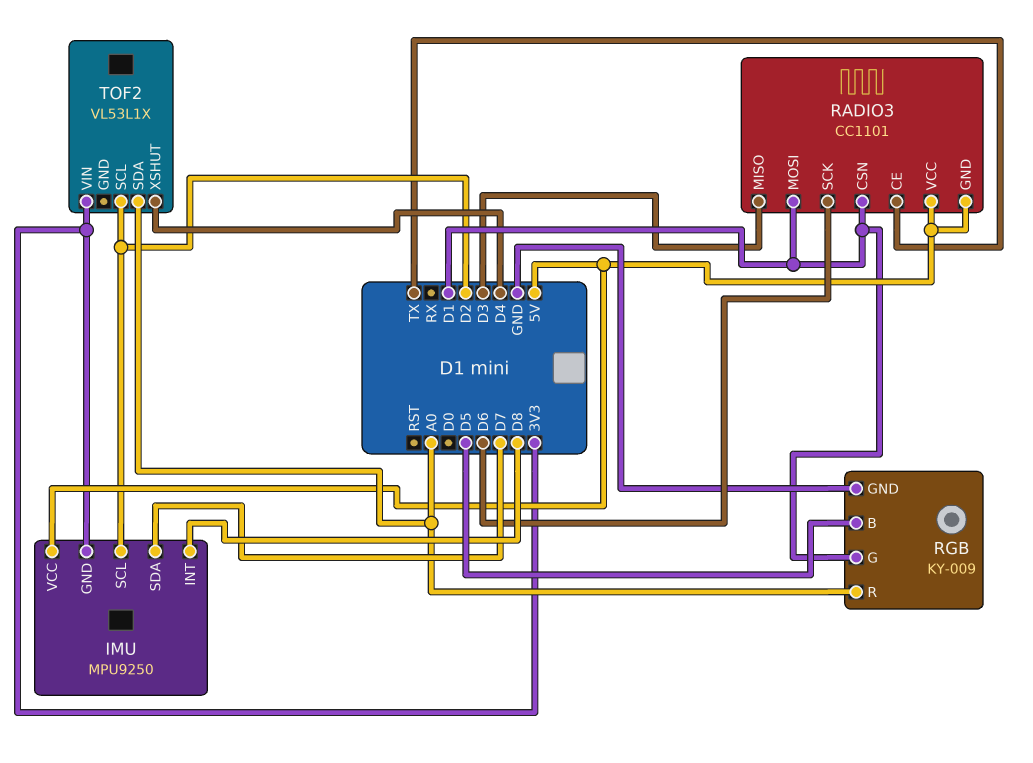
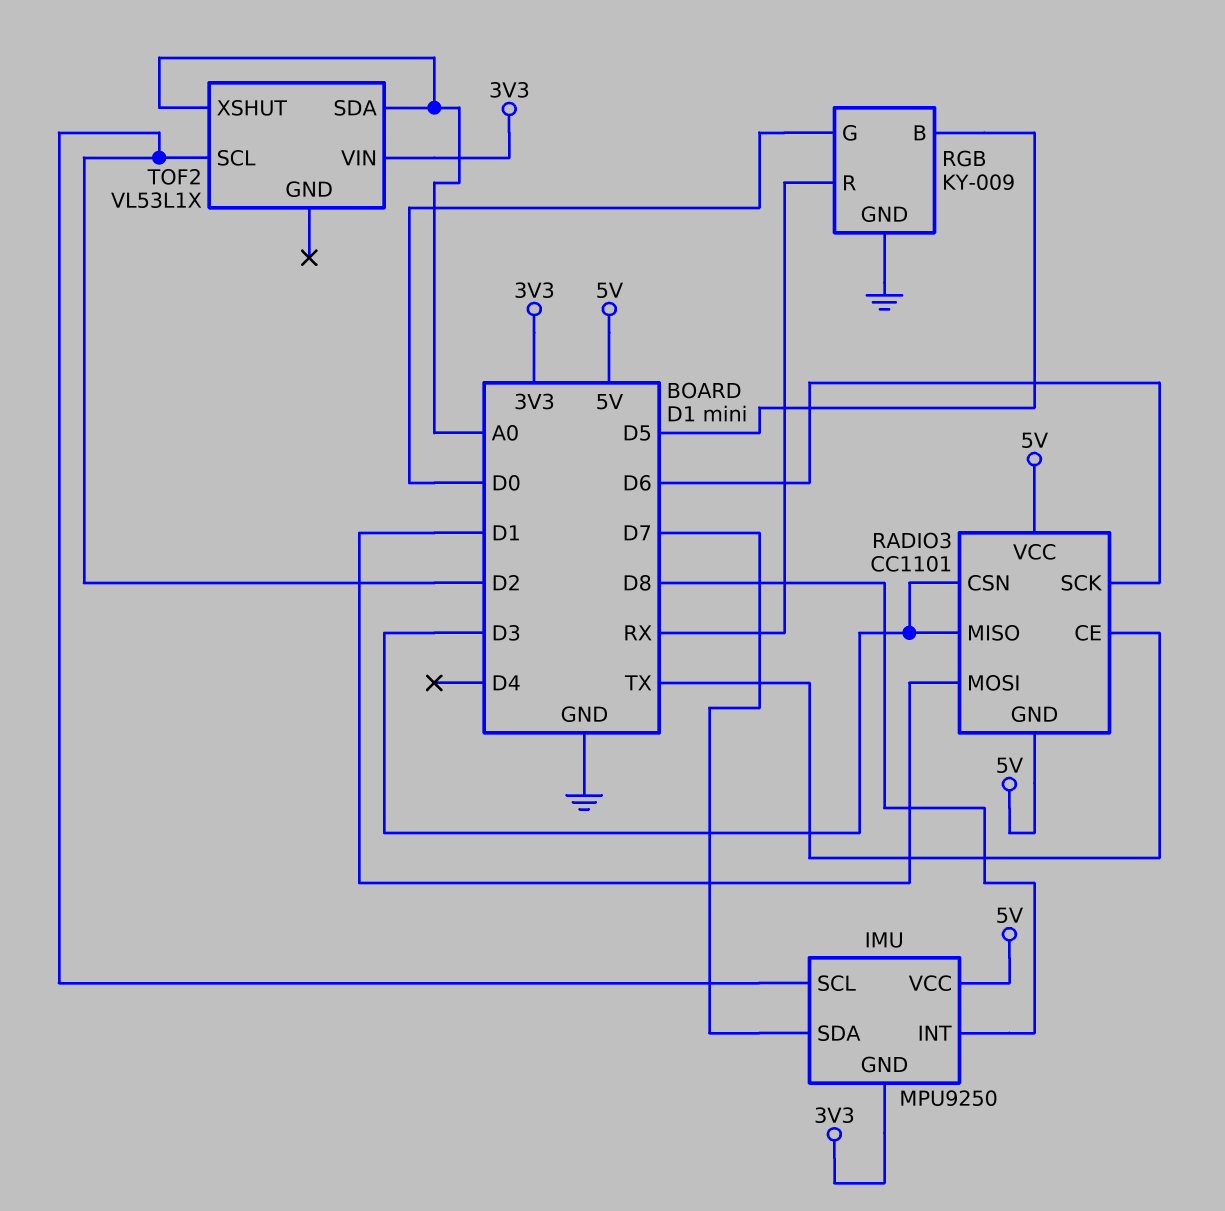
RADIO3 pin CSN: D1 -> D3
RGB pin G: D1 -> D0
RGB pin R: A0 -> RX
TOF2 pin XSHUT: D4 -> A0

